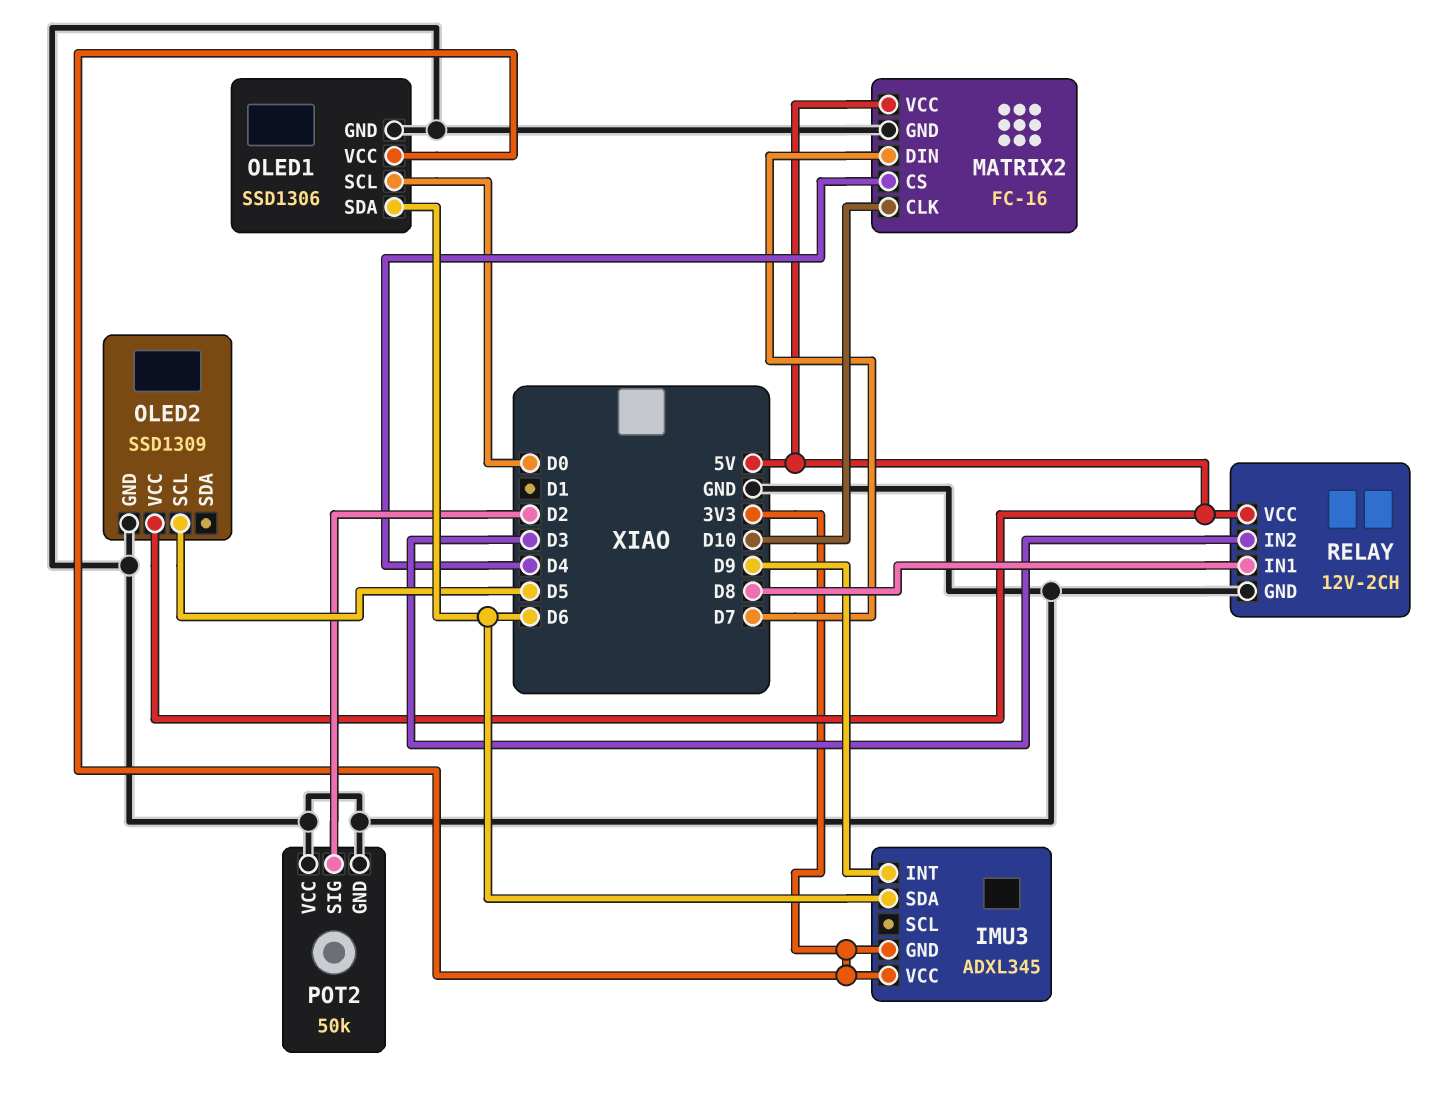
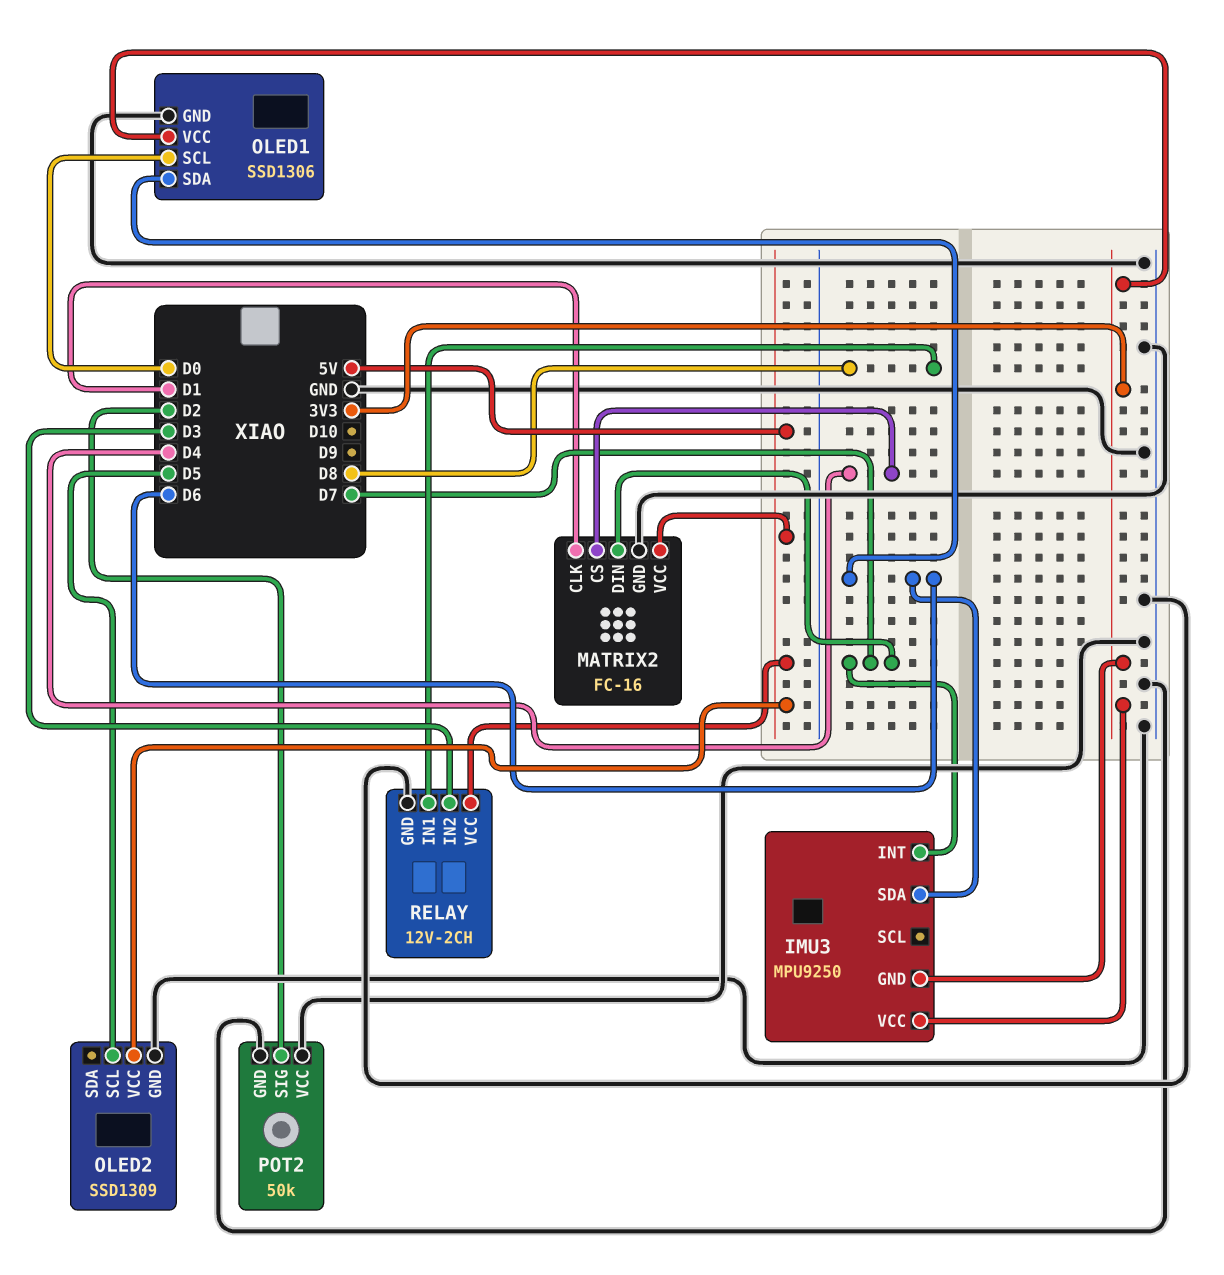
IMU3: ADXL345 -> MPU9250
IMU3 pin INT: D9 -> D7
MATRIX2 pin CLK: D10 -> D1

